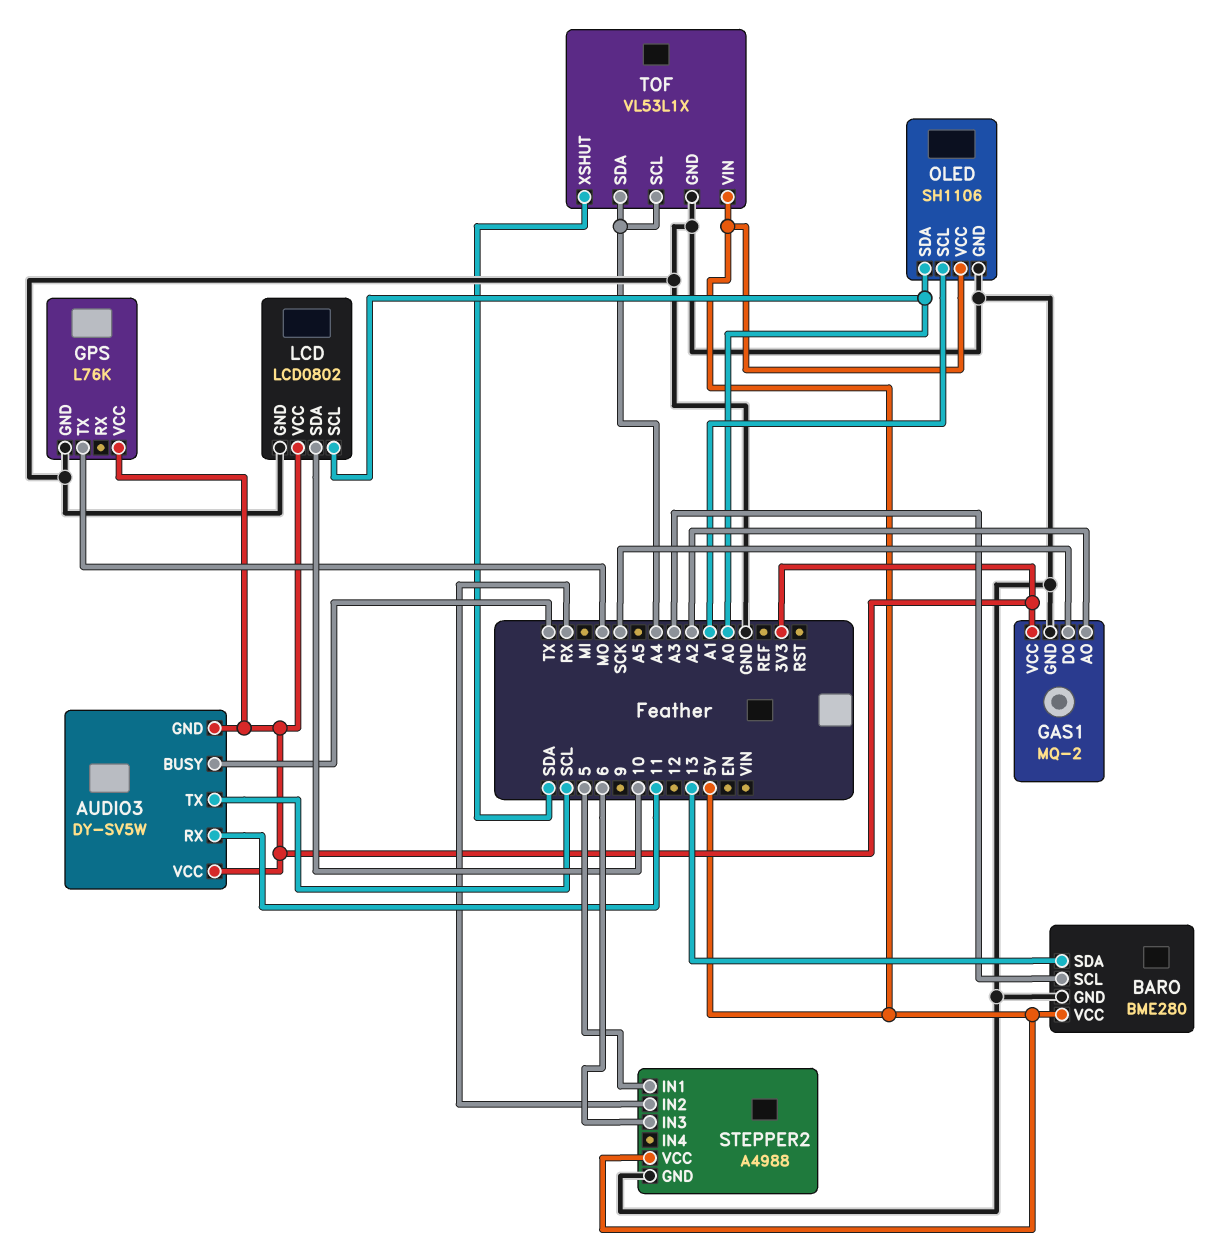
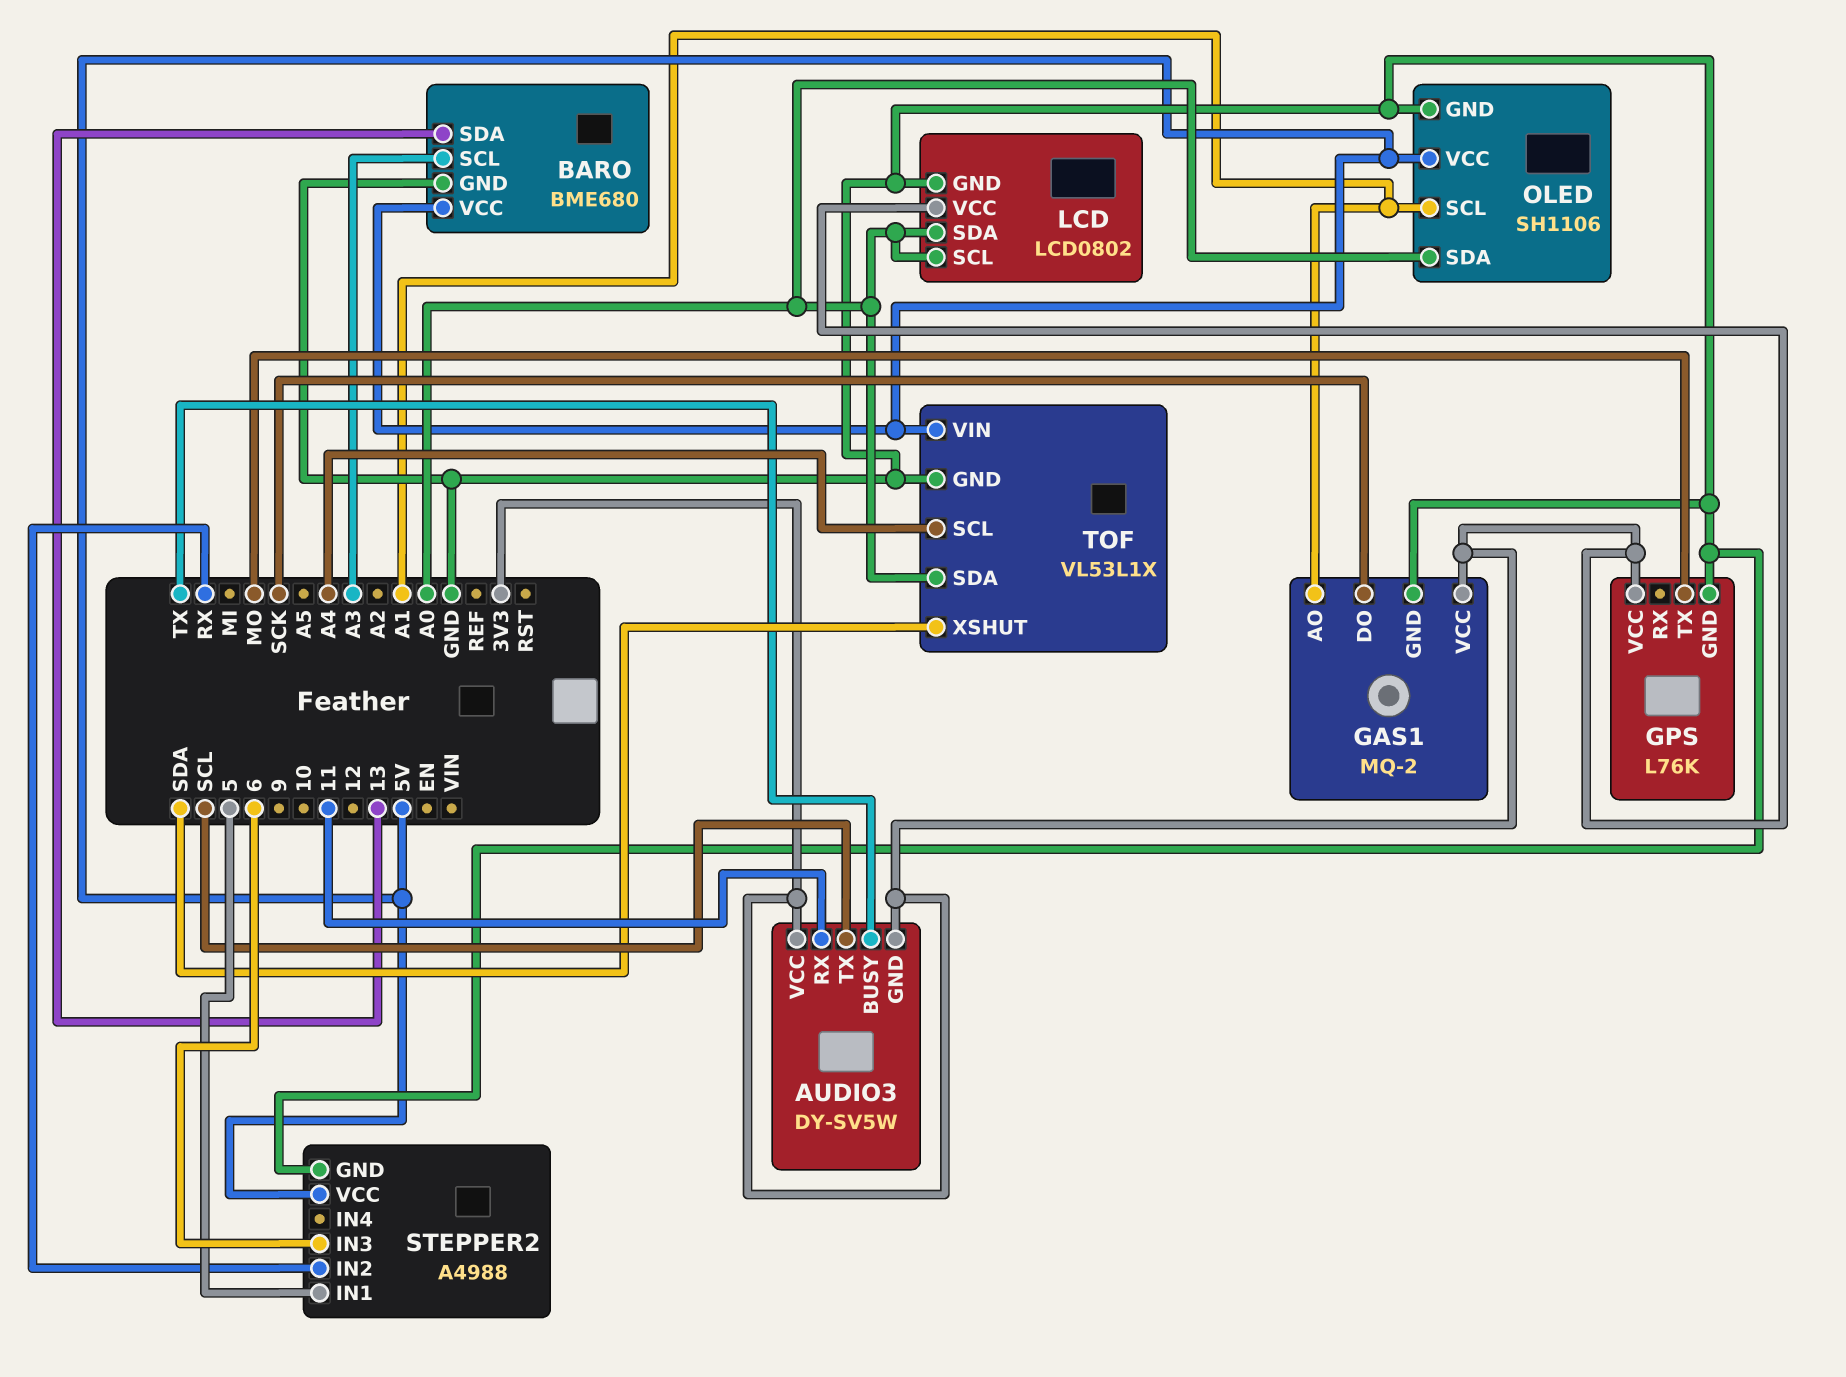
BARO: BME280 -> BME680
GAS1 pin AO: A2 -> A1
LCD pin SDA: 10 -> A0
TOF pin SDA: A4 -> A0

